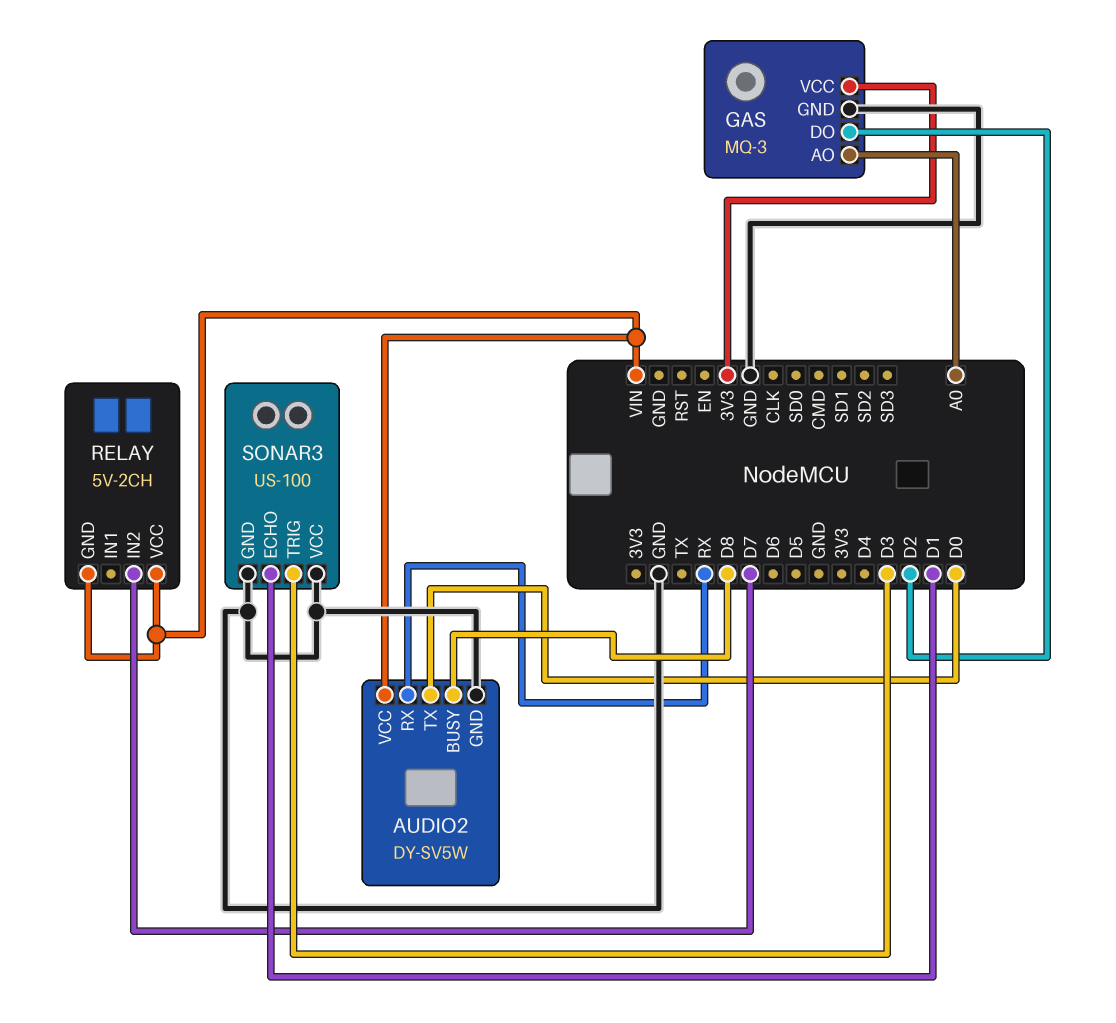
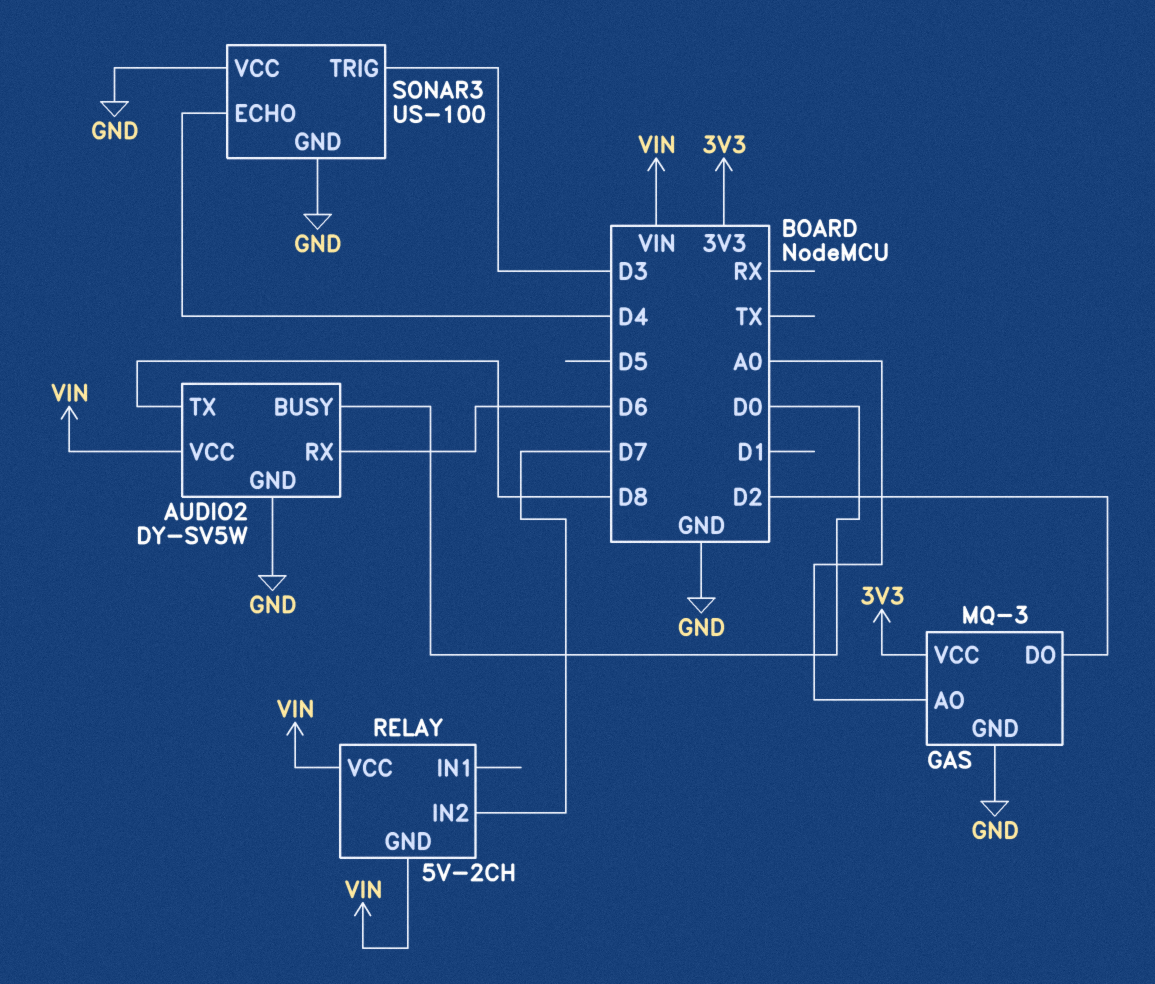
AUDIO2 pin BUSY: D8 -> D0
AUDIO2 pin RX: RX -> D6
AUDIO2 pin TX: D0 -> D8
SONAR3 pin ECHO: D1 -> D4

